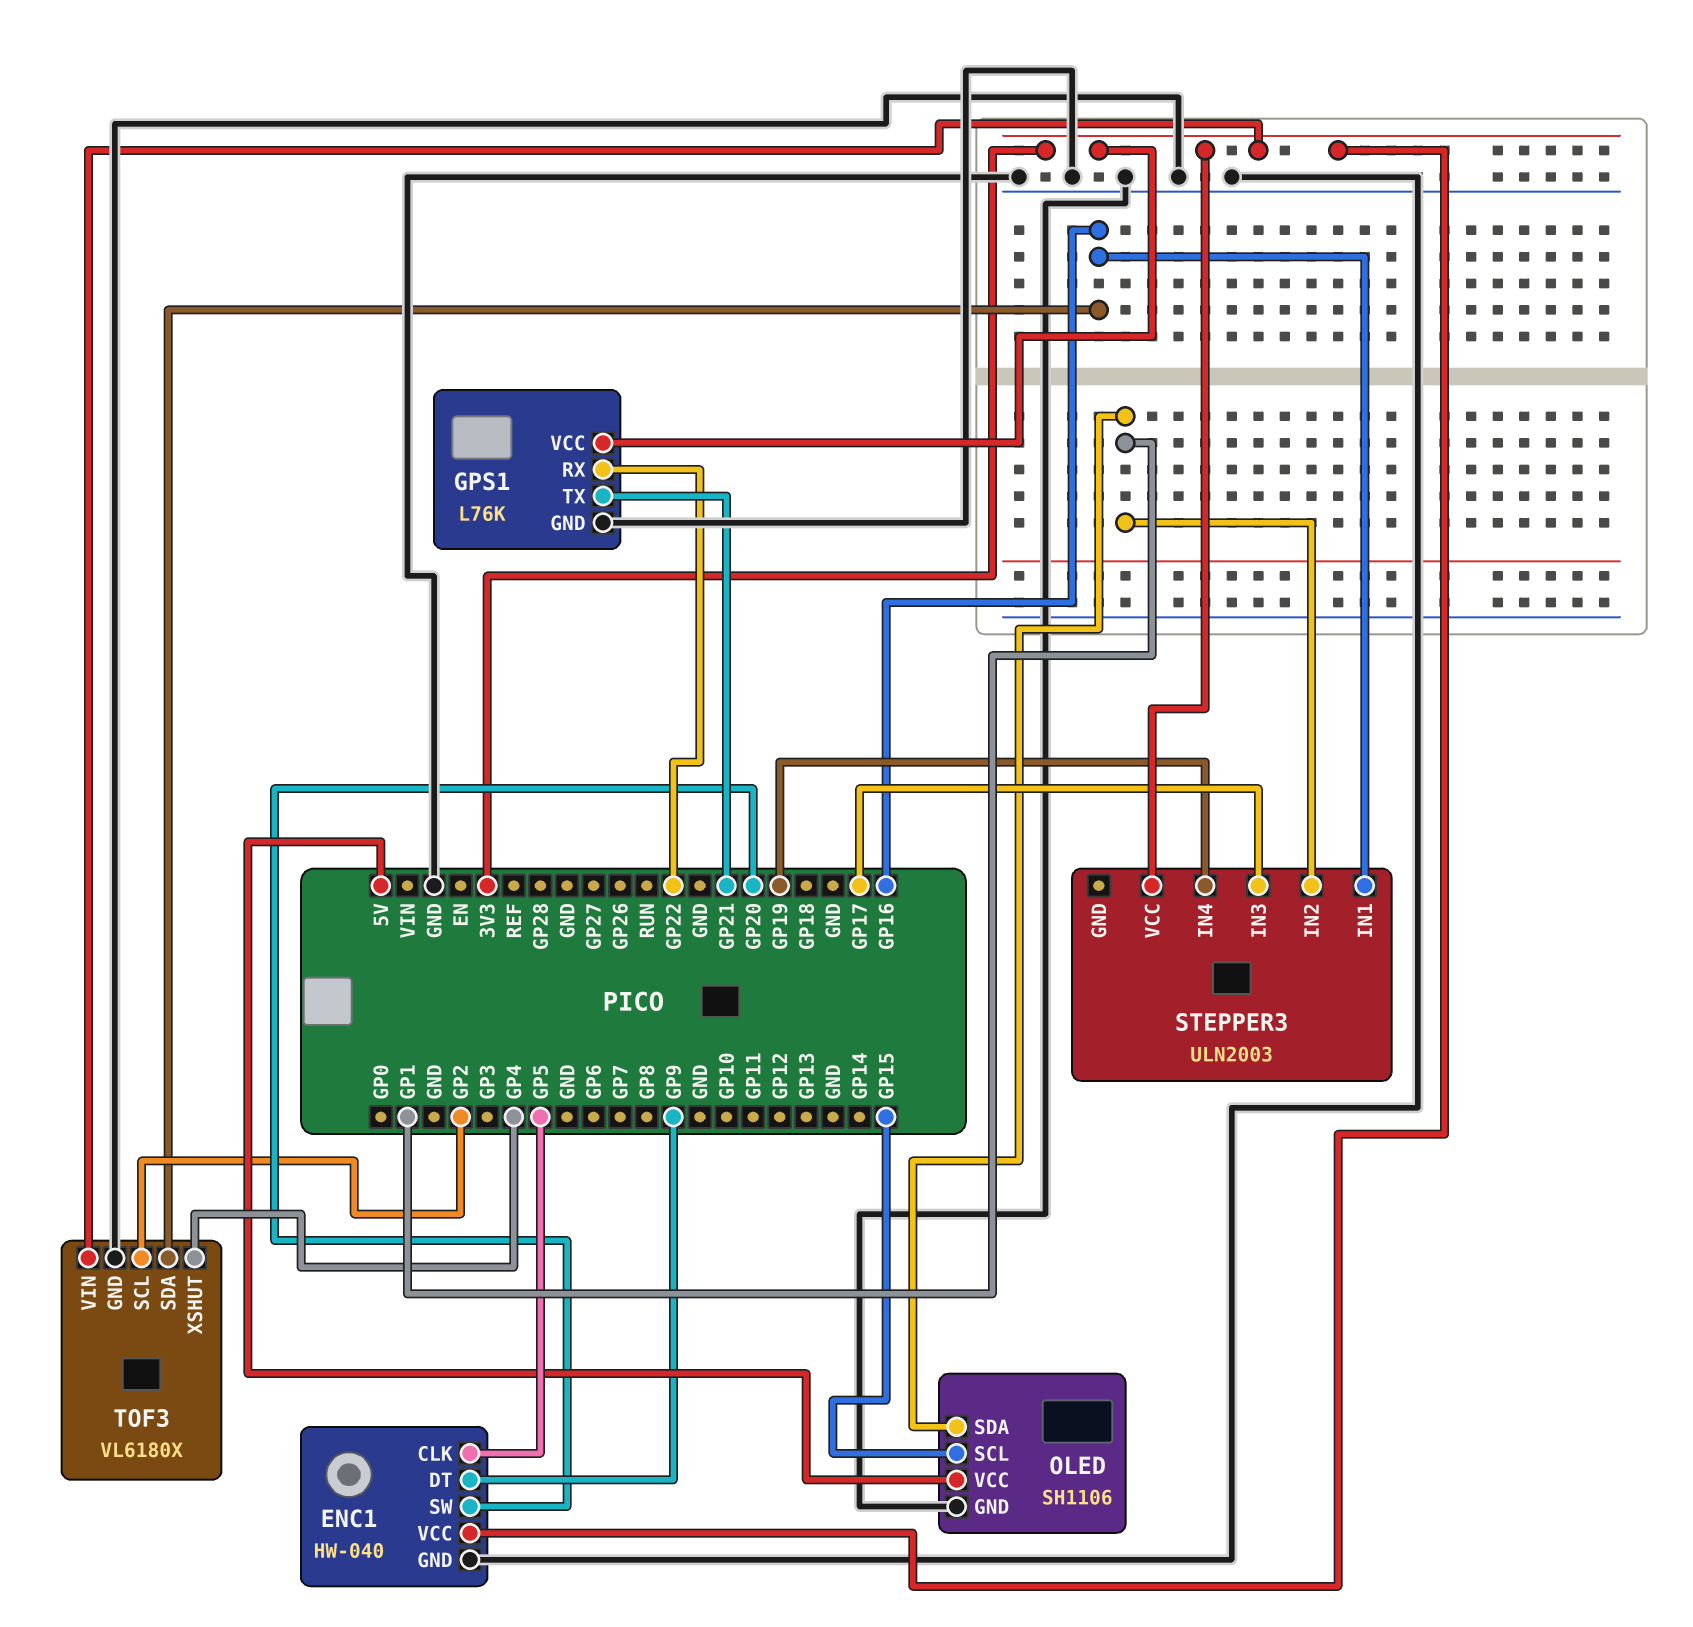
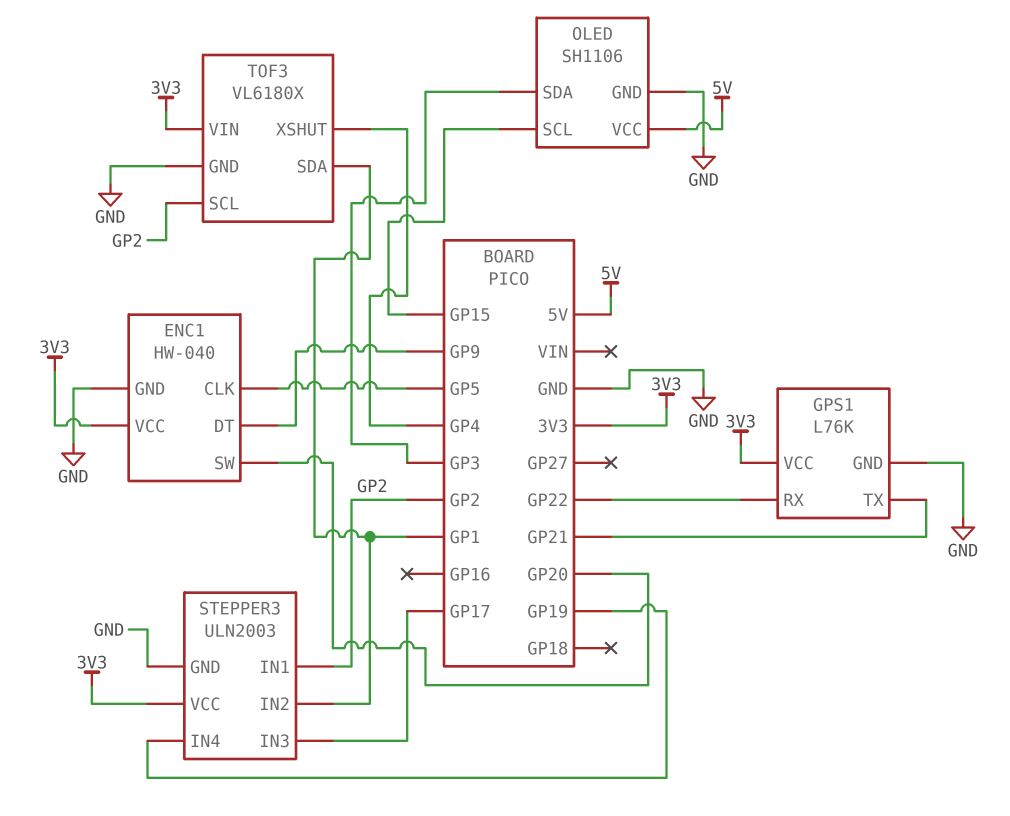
OLED pin SDA: GP1 -> GP3
STEPPER3 pin GND: none -> GND
STEPPER3 pin IN1: GP16 -> GP2
TOF3 pin SDA: GP16 -> GP1

